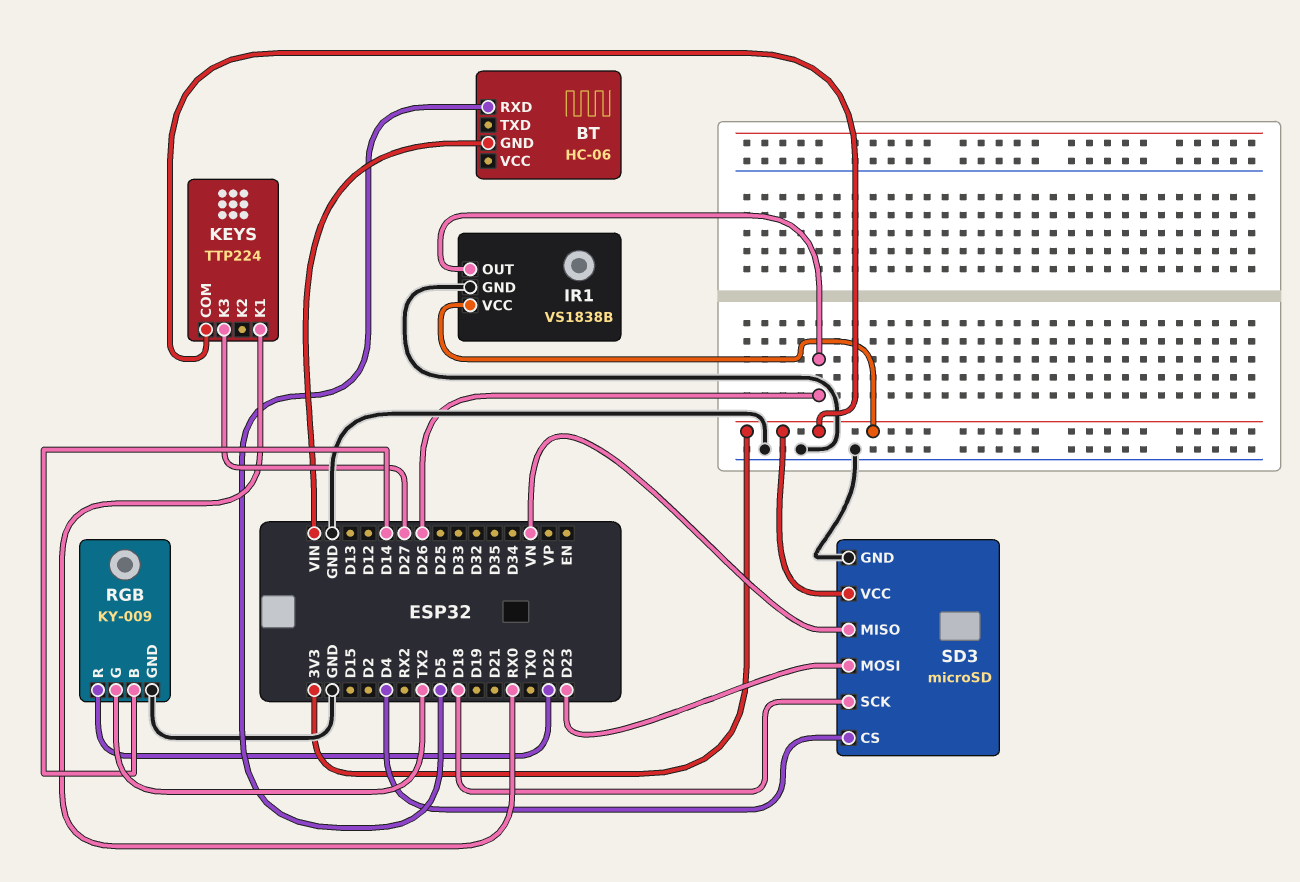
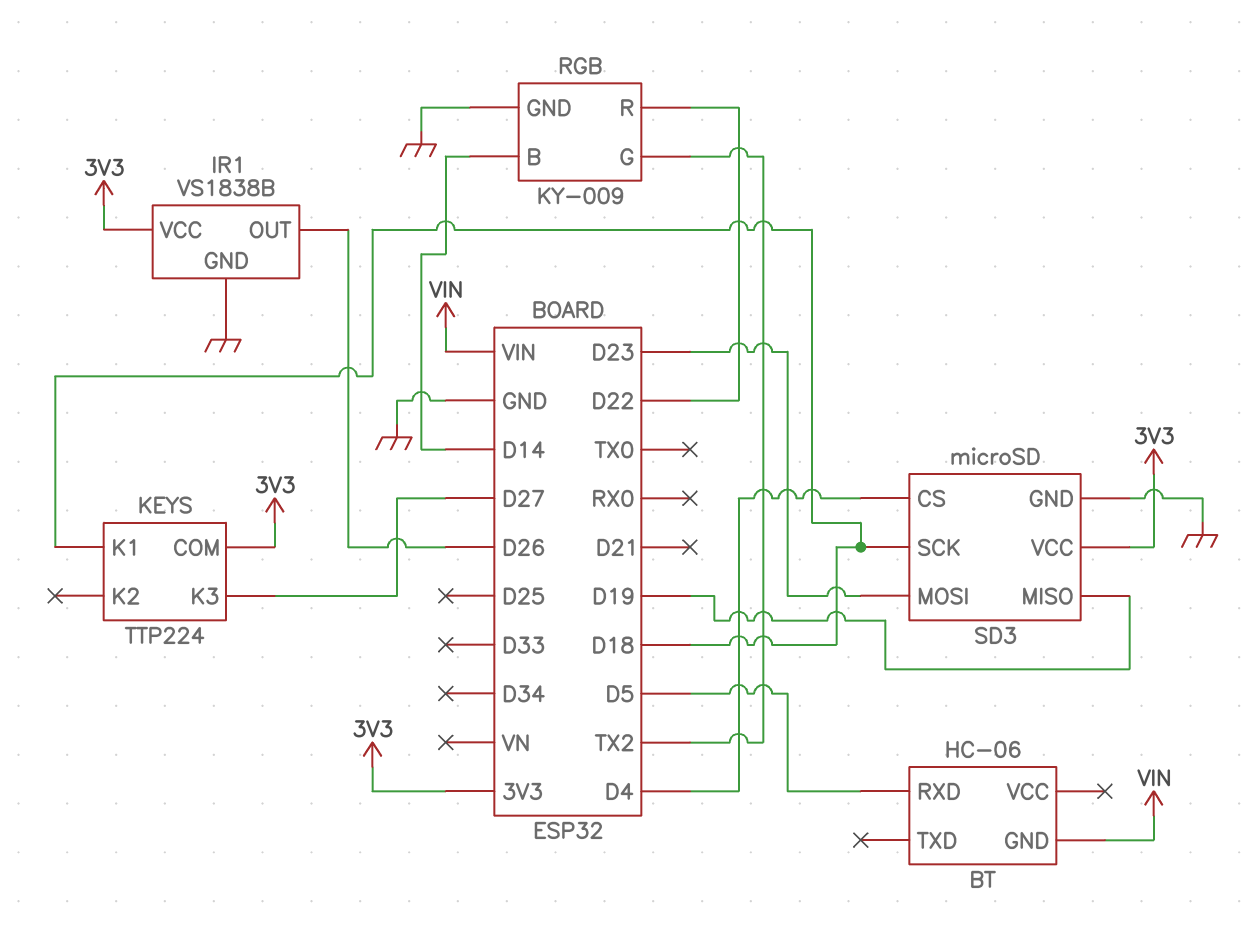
KEYS pin K1: RX0 -> D18
SD3 pin MISO: VN -> D19

